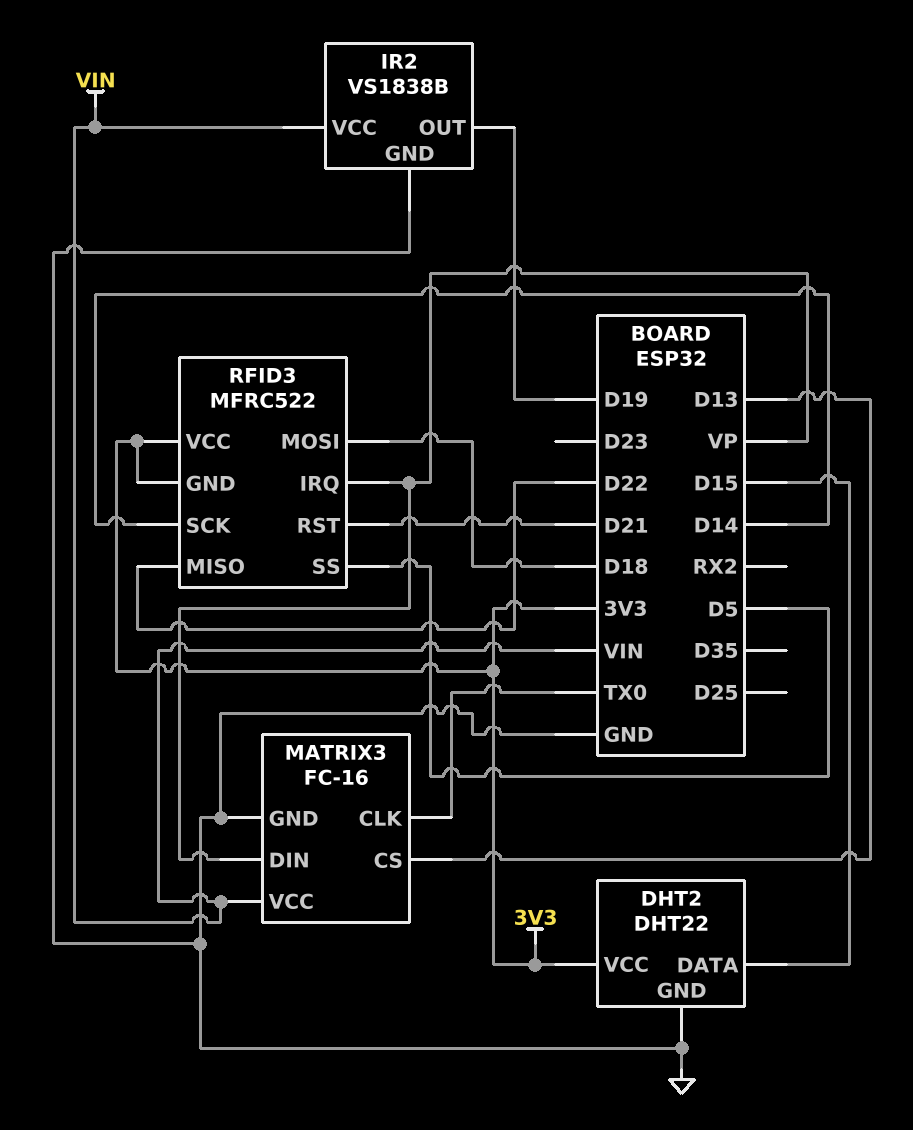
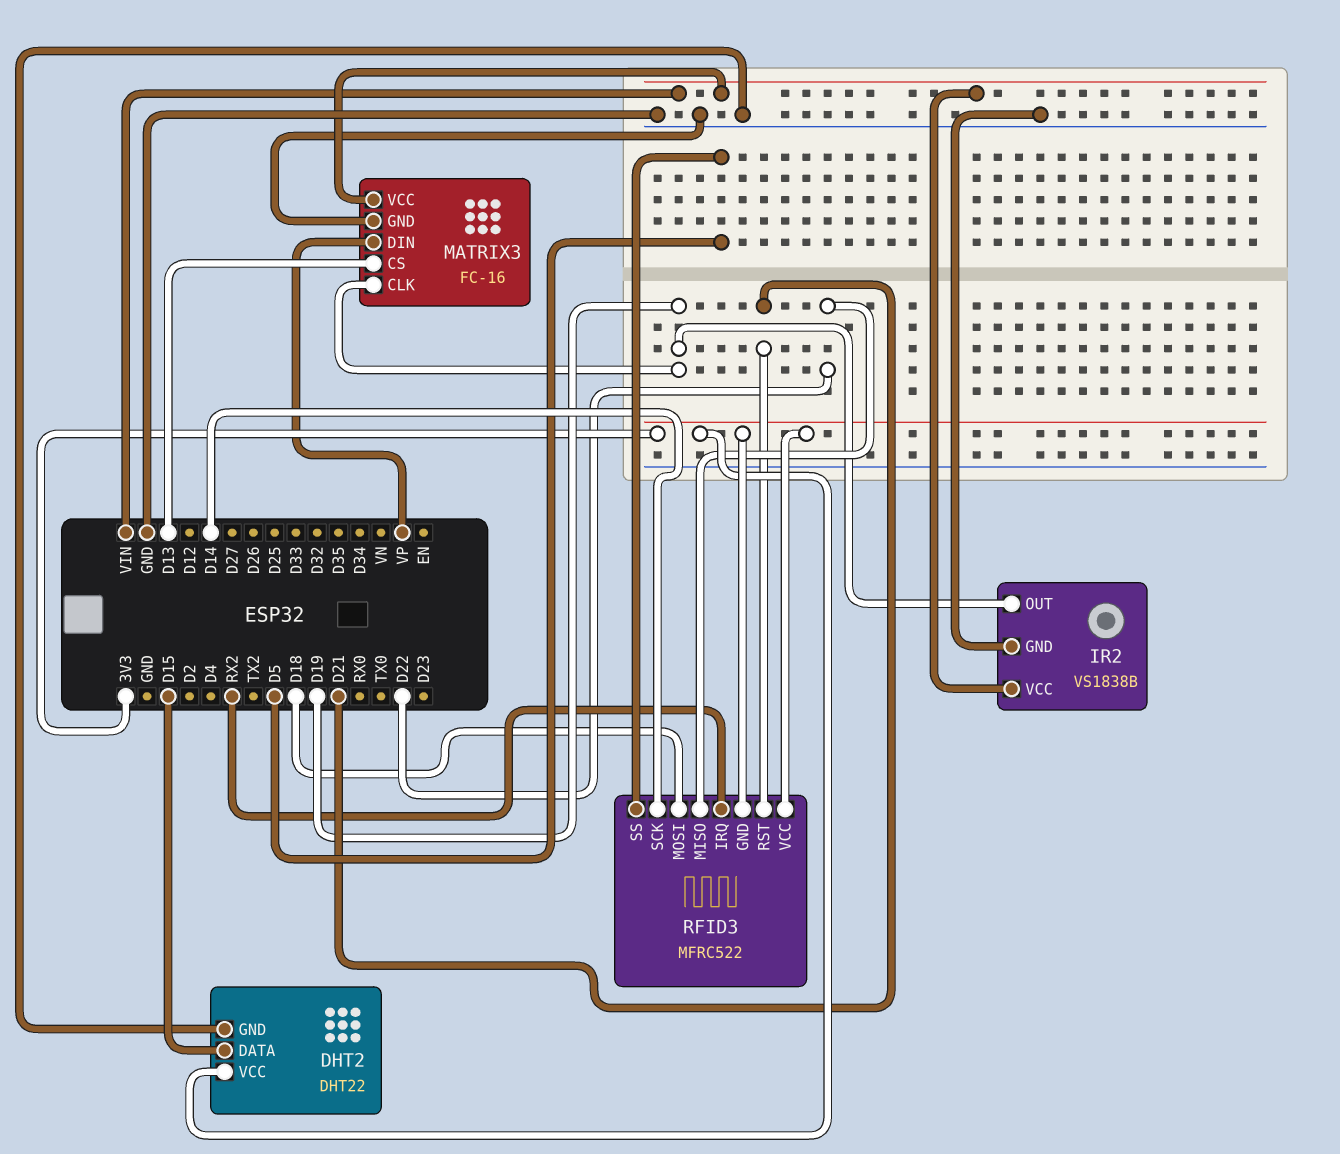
MATRIX3 pin CLK: TX0 -> D19
RFID3 pin IRQ: VP -> RX2

